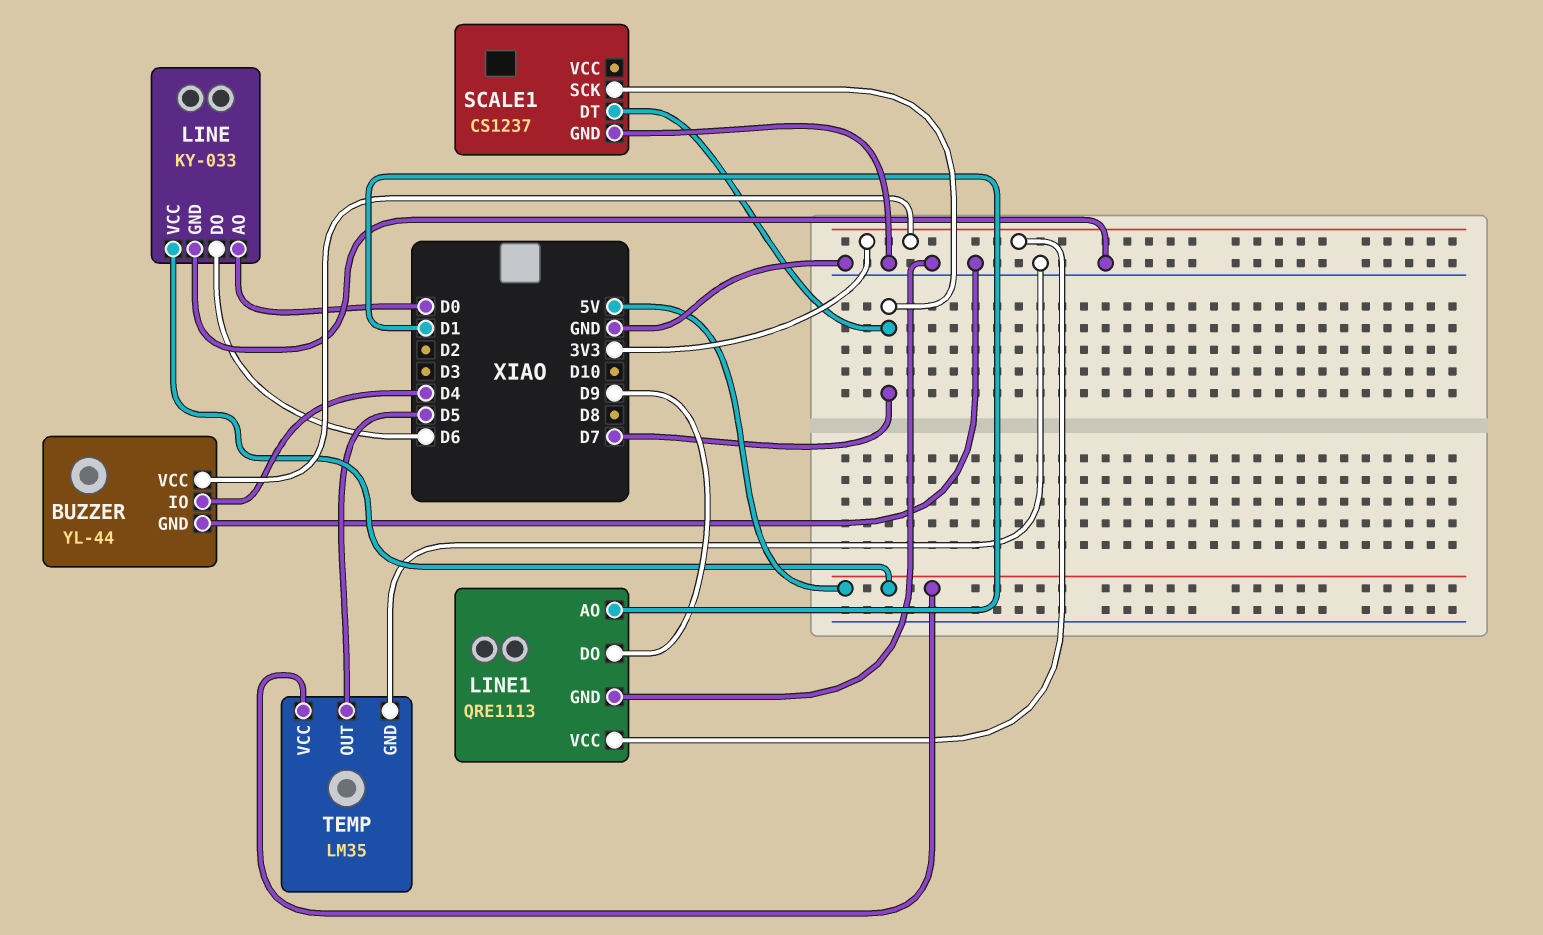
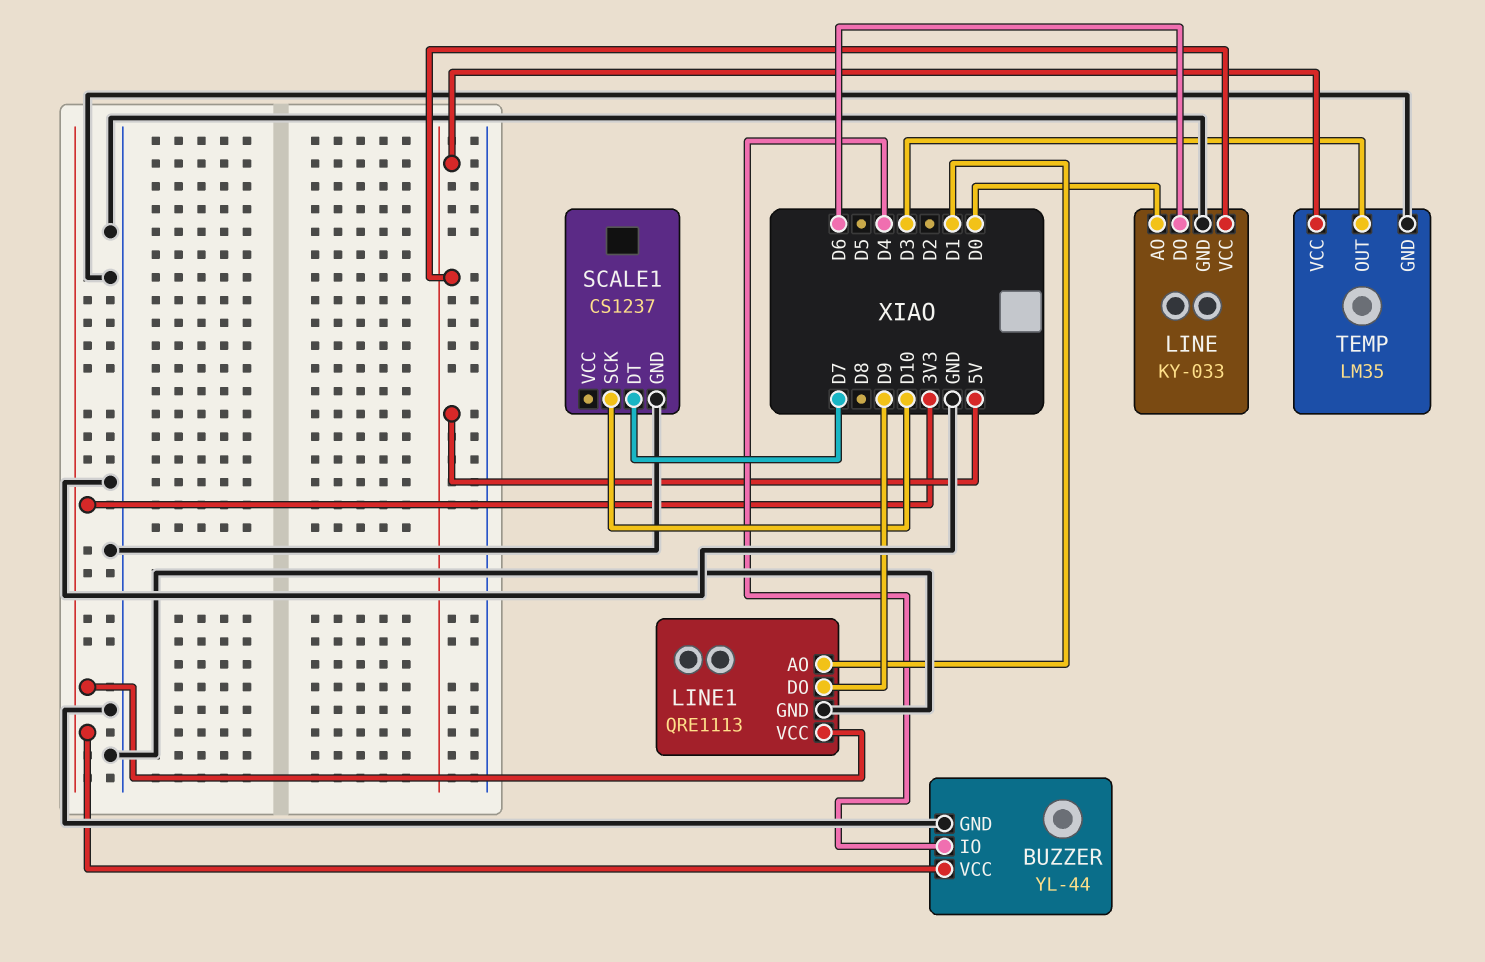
SCALE1 pin SCK: D7 -> D10
TEMP pin OUT: D5 -> D3

